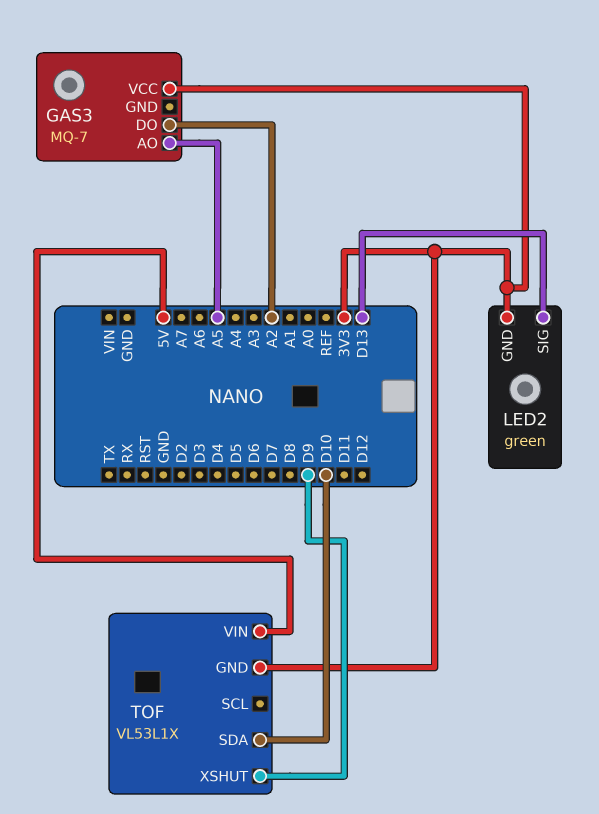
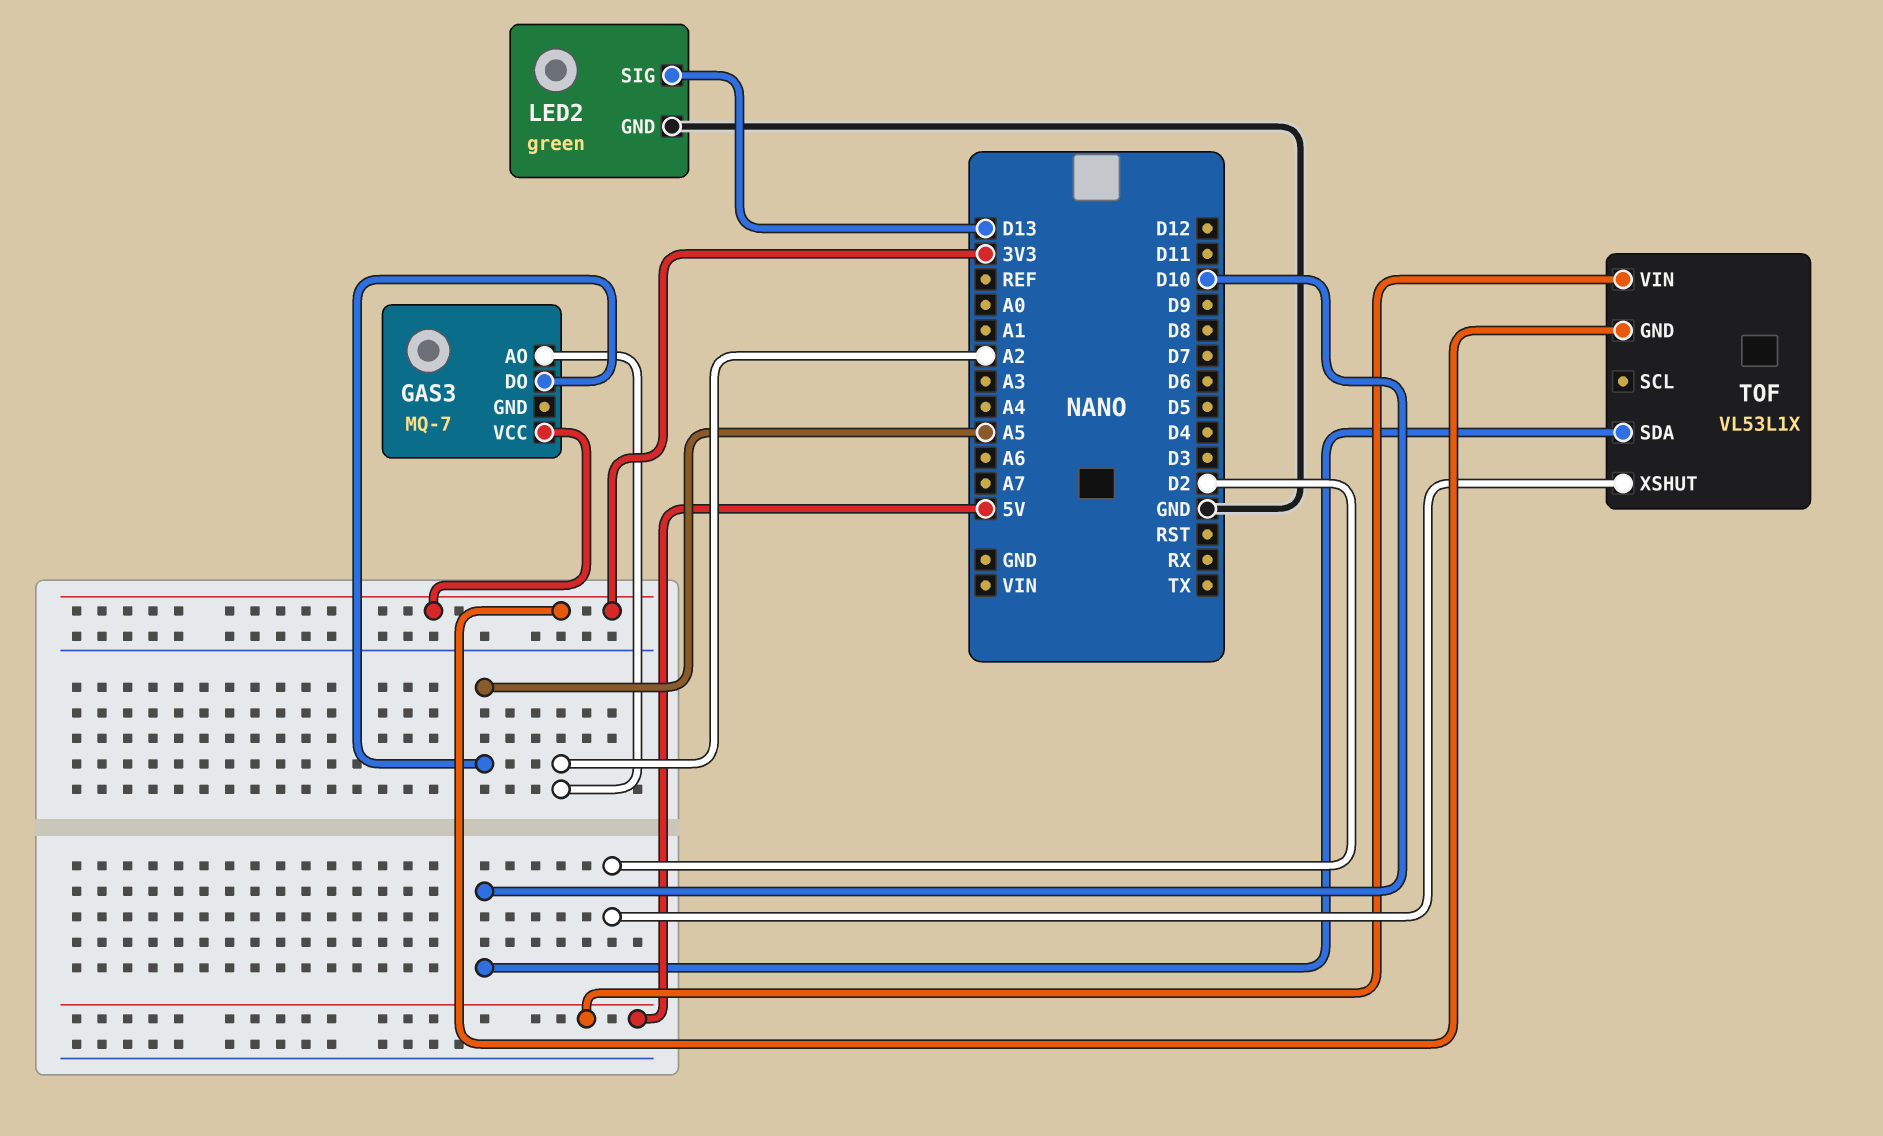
GAS3 pin AO: A5 -> A2
GAS3 pin DO: A2 -> A5
LED2 pin GND: 3V3 -> GND
TOF pin XSHUT: D9 -> D2

